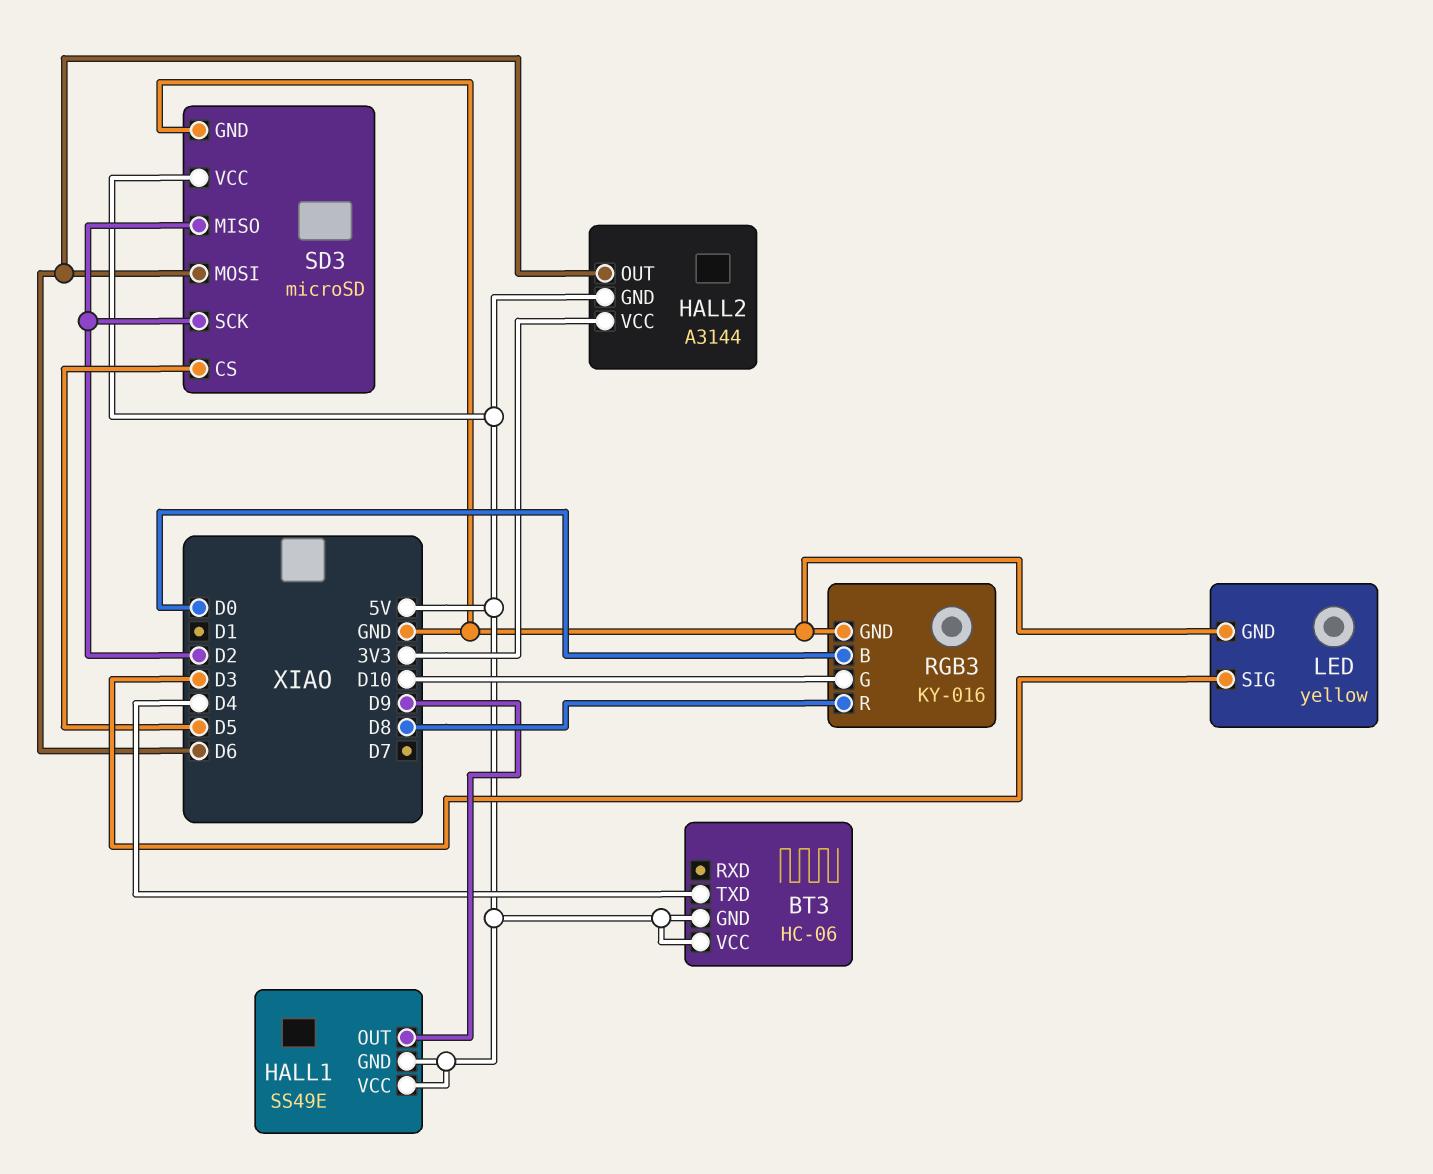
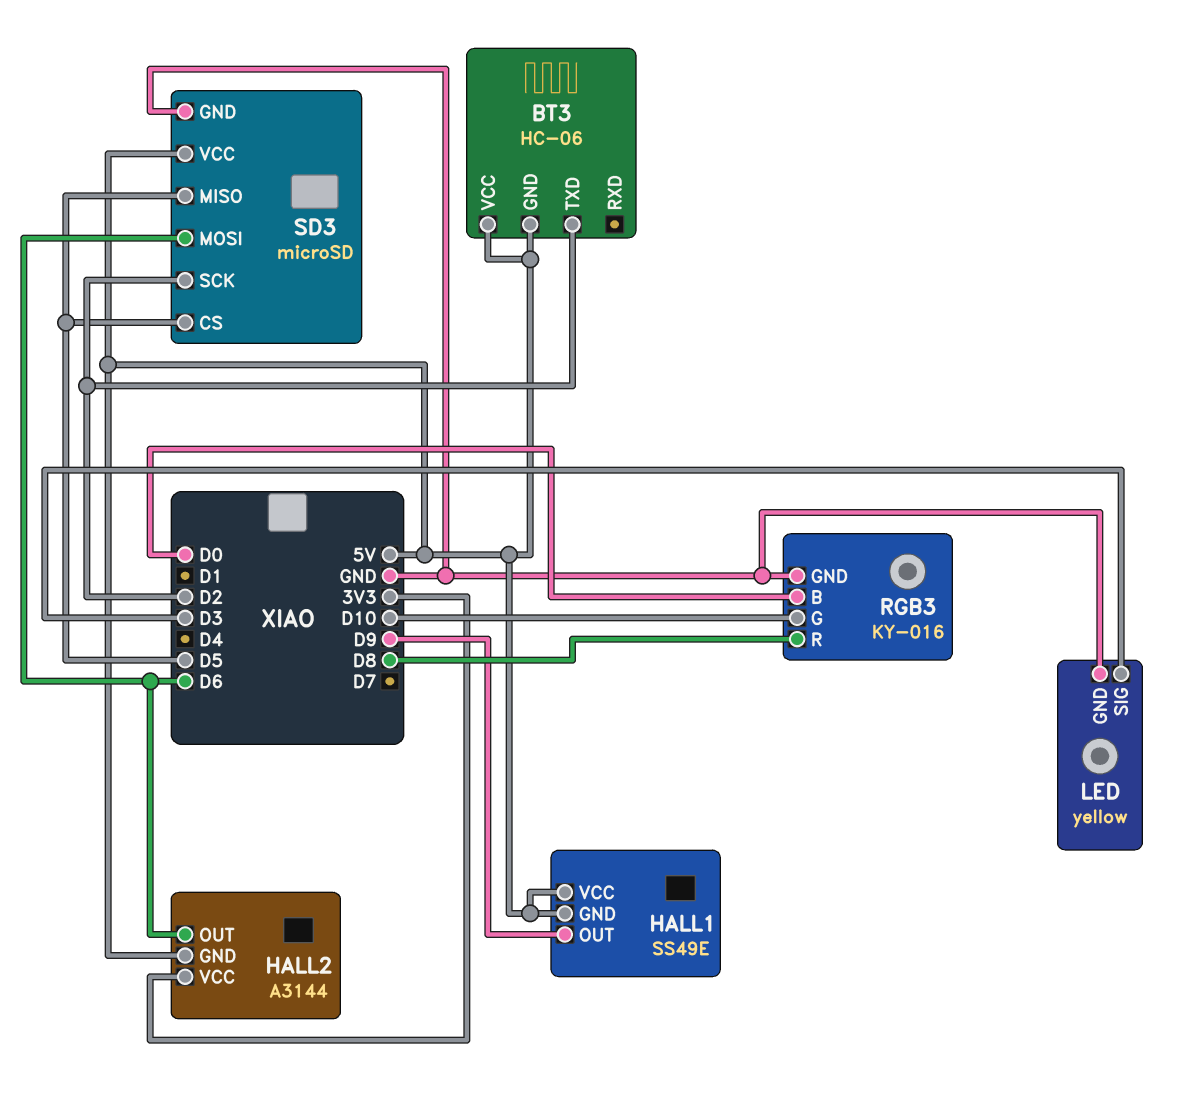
BT3 pin TXD: D4 -> D2
SD3 pin MISO: D2 -> D5

